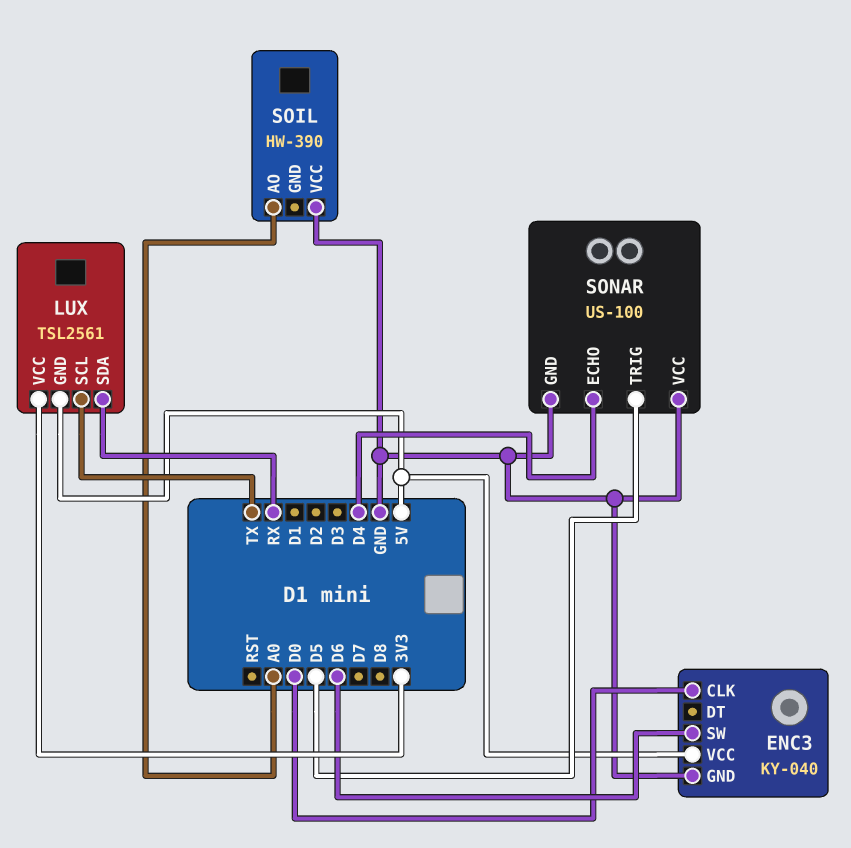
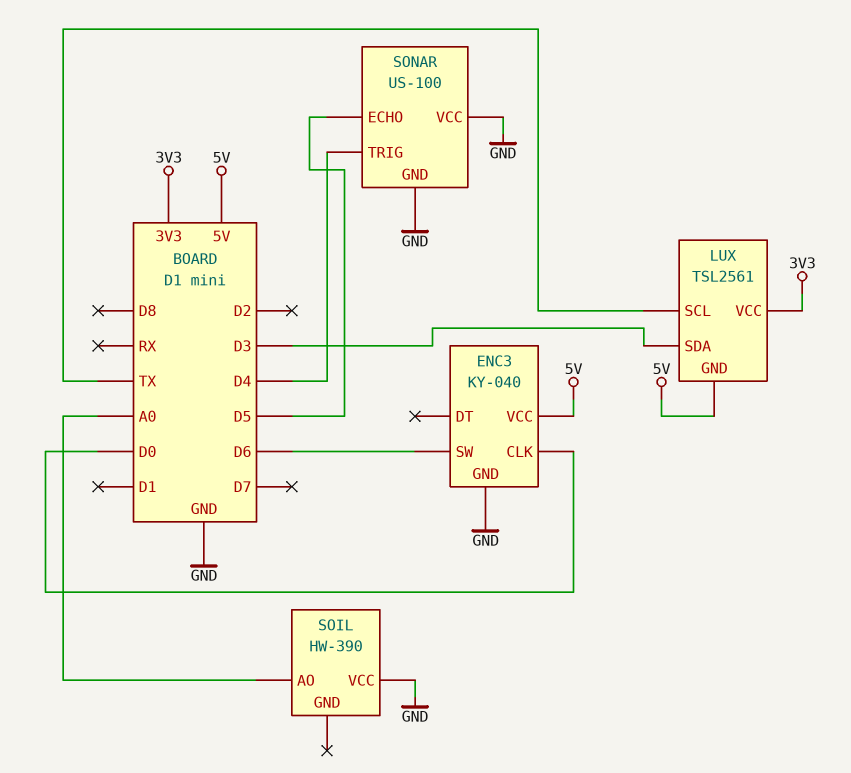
LUX pin SDA: RX -> D3
SONAR pin ECHO: D4 -> D5
SONAR pin TRIG: D5 -> D4

